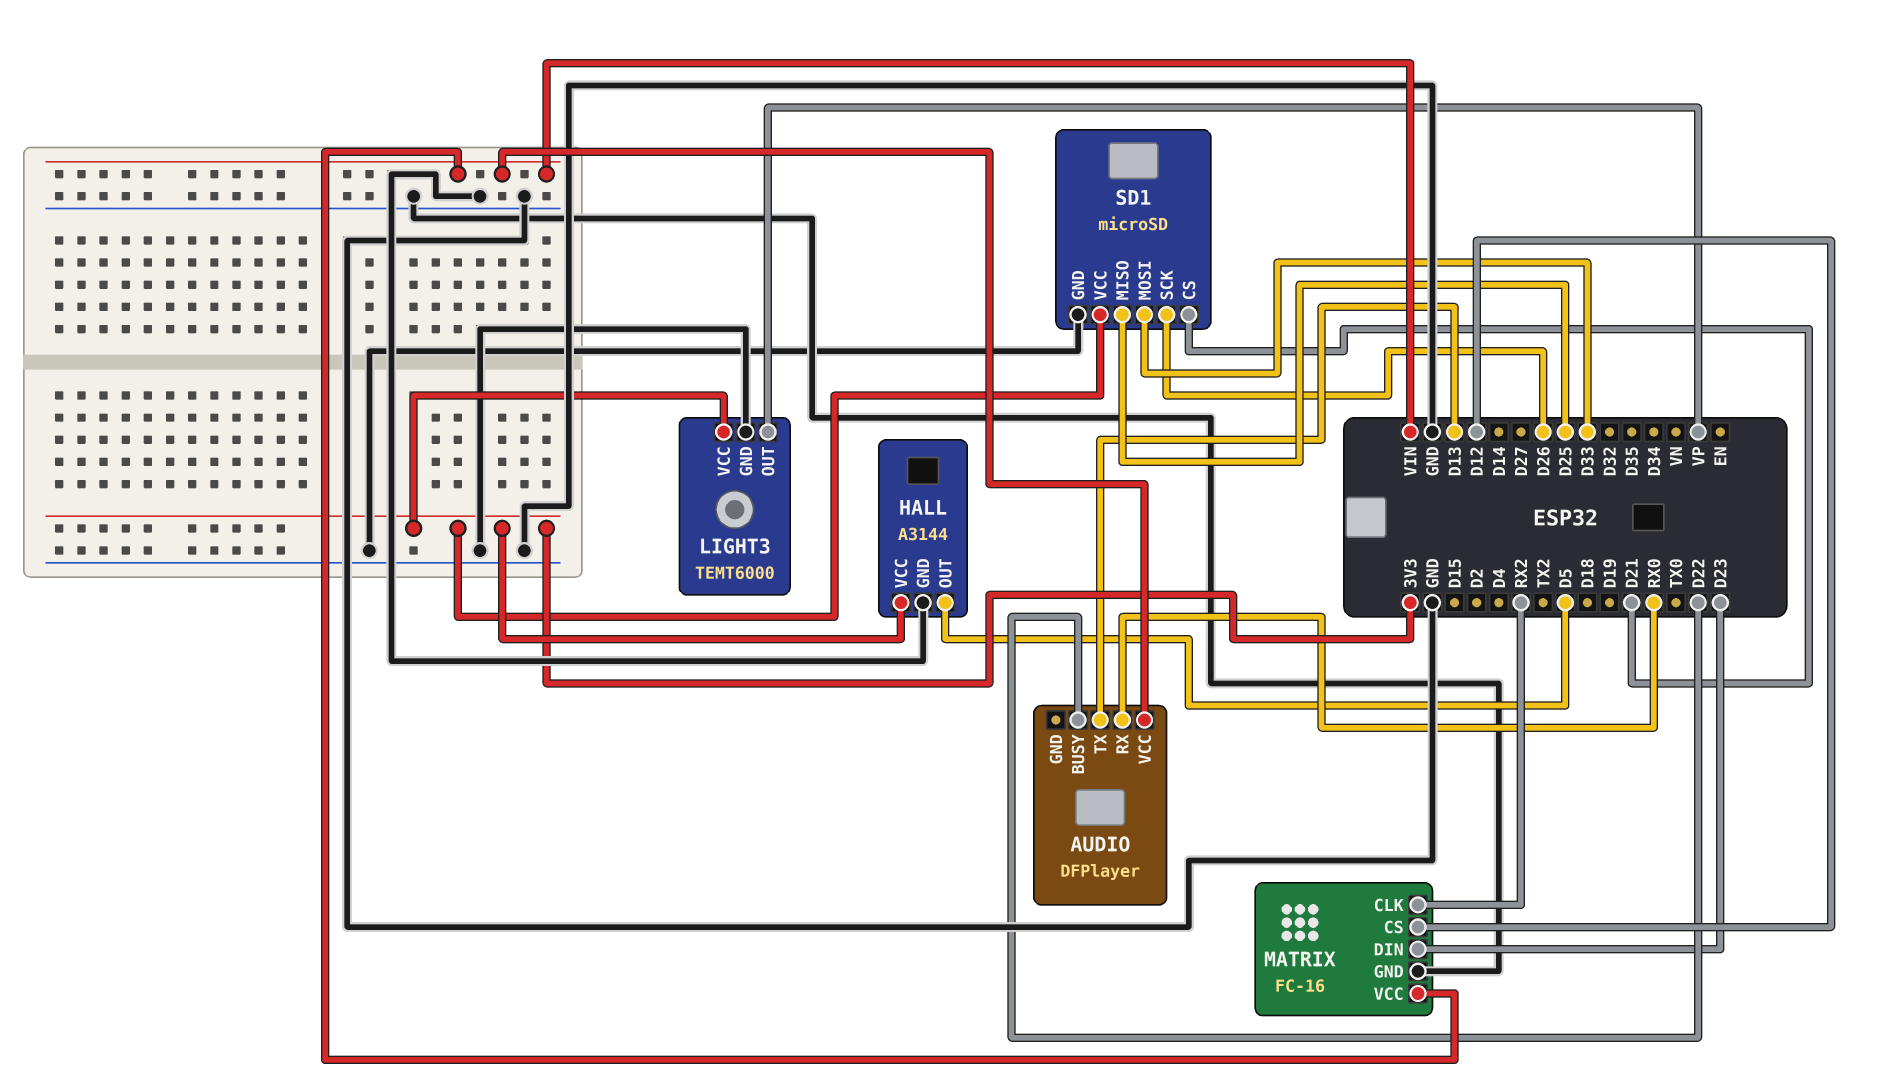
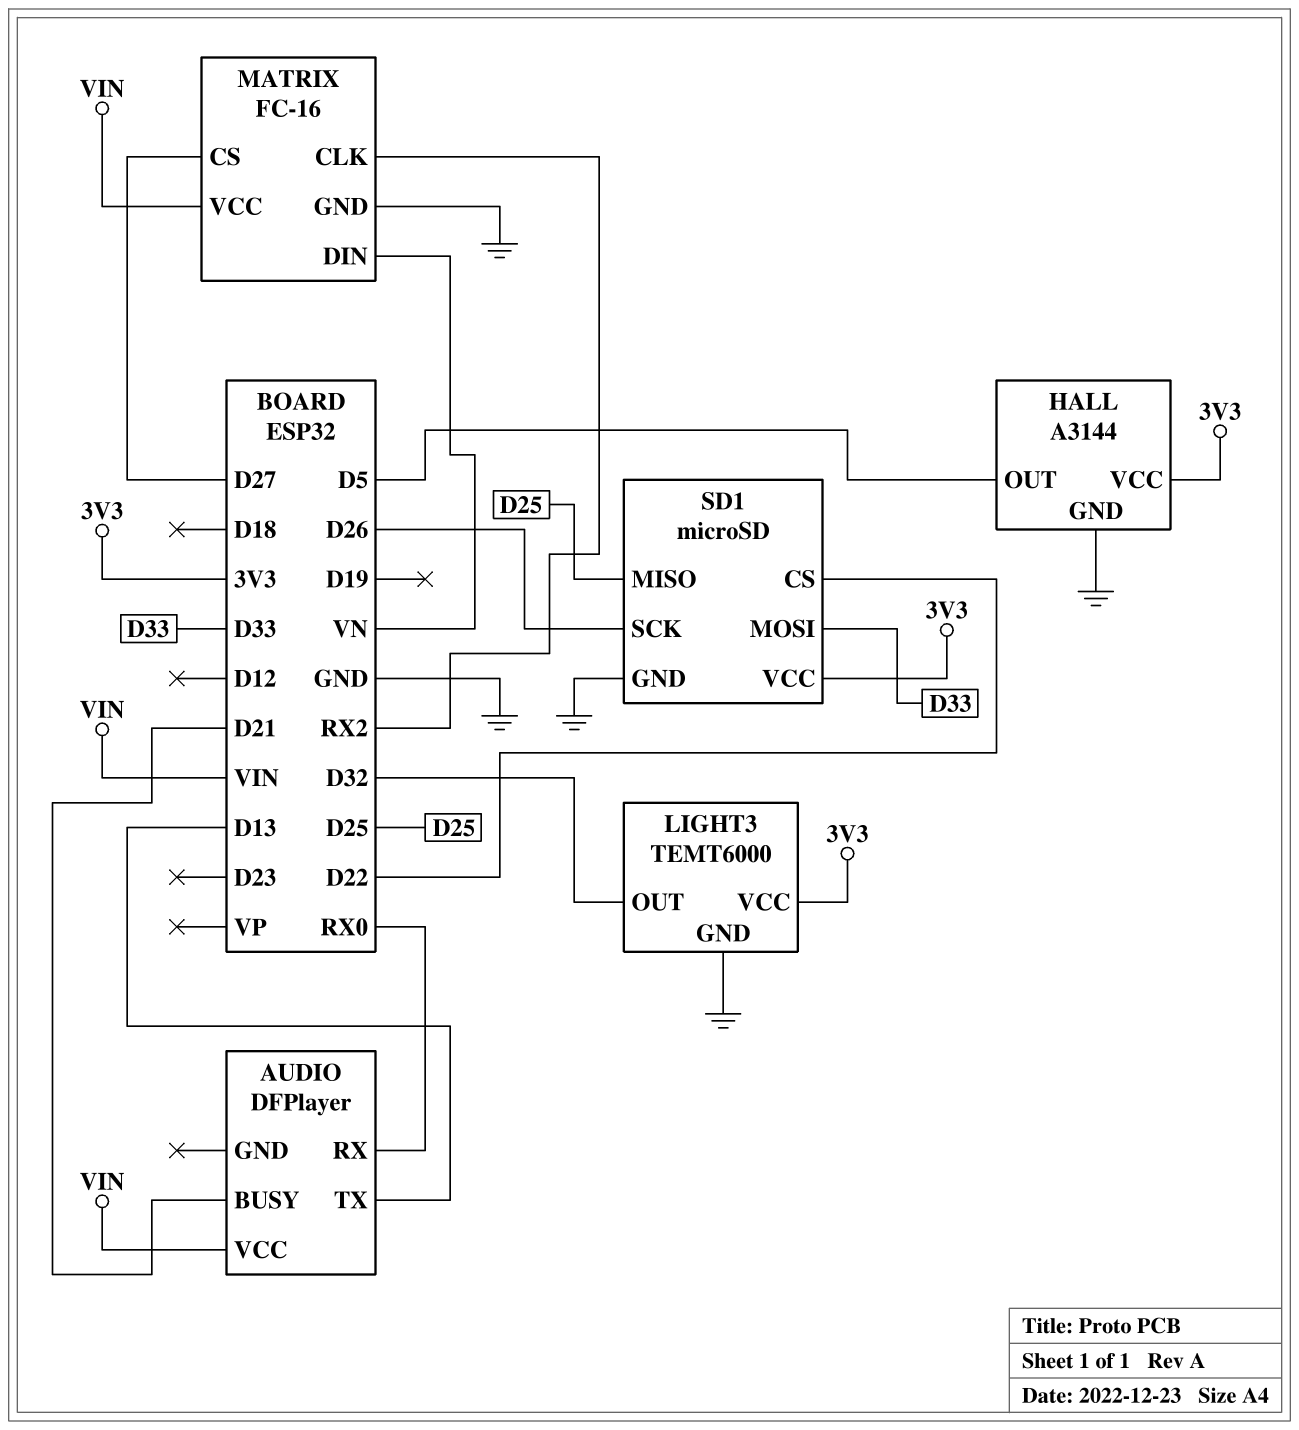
AUDIO pin BUSY: D22 -> D21
LIGHT3 pin OUT: VP -> D32
MATRIX pin CS: D12 -> D27
MATRIX pin DIN: D23 -> VN
SD1 pin CS: D21 -> D22

